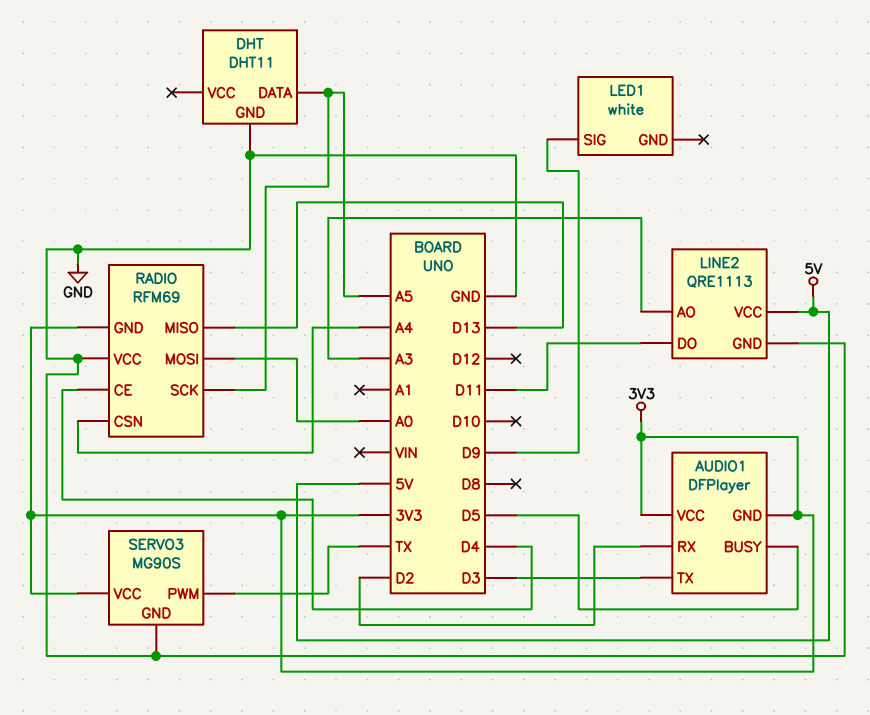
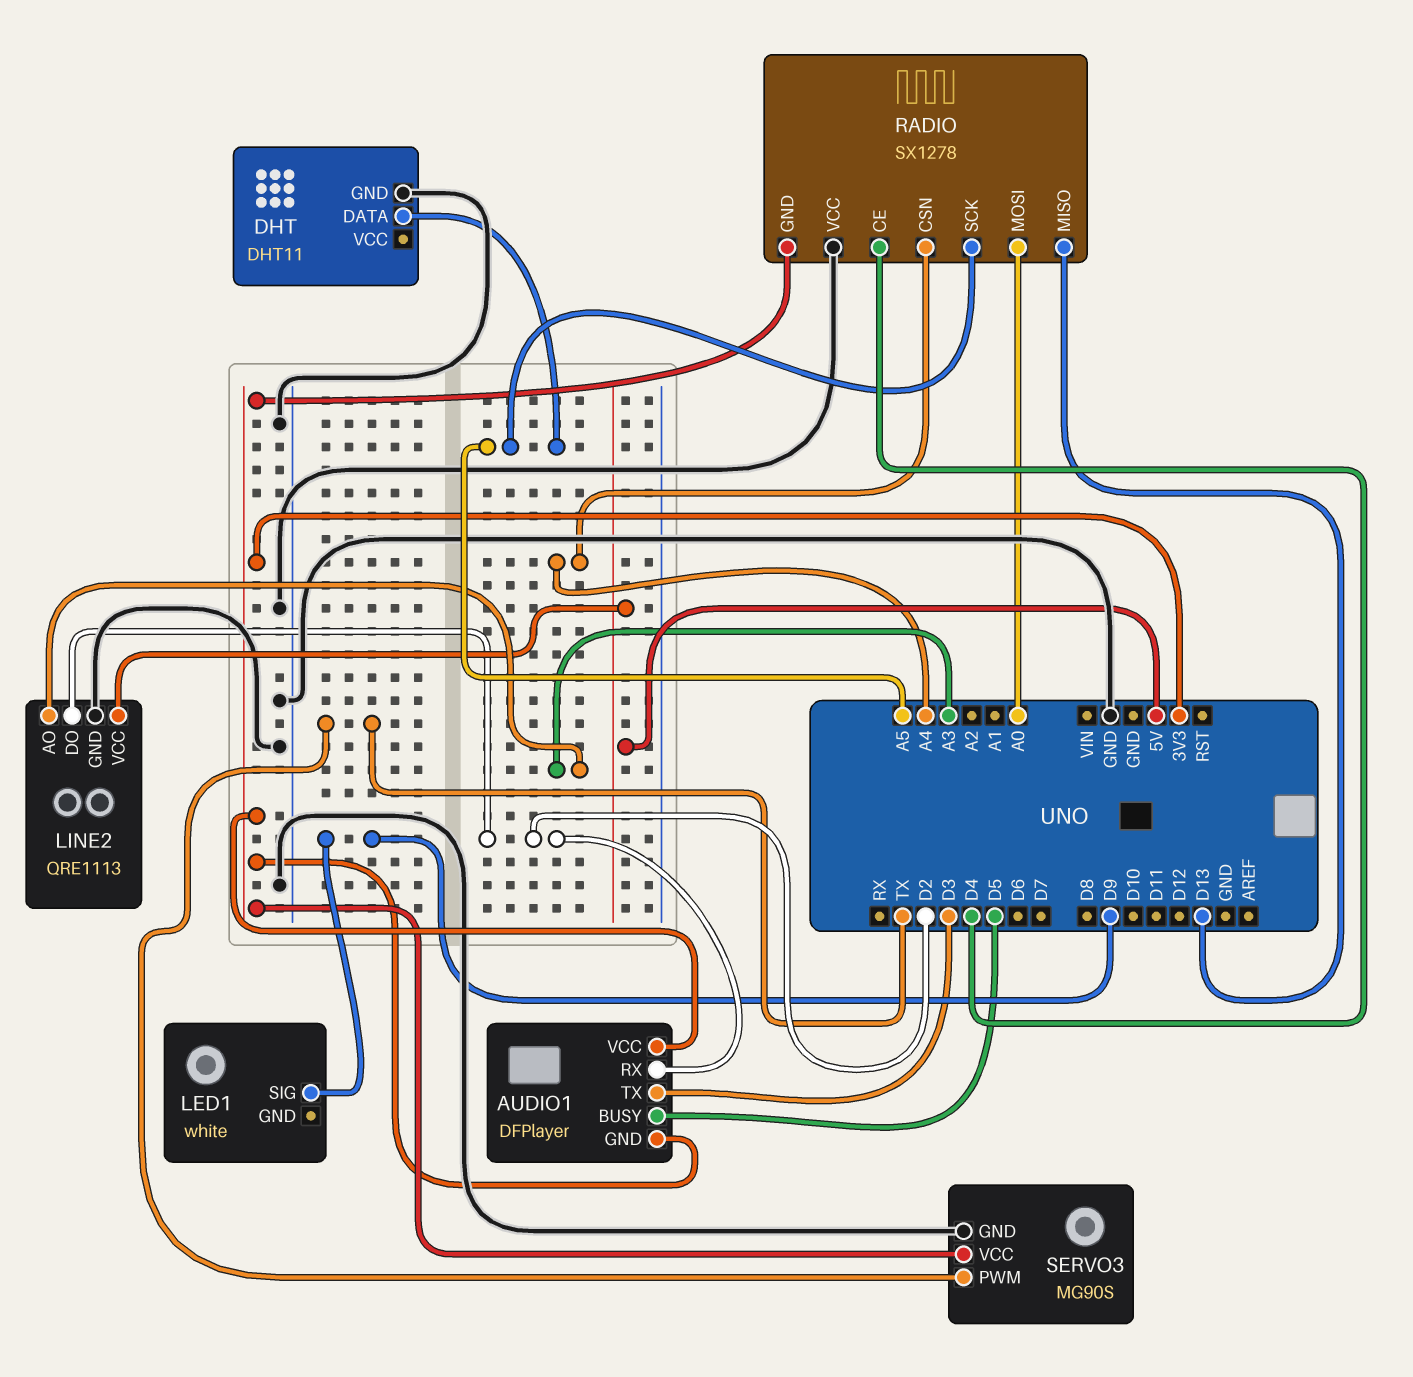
LINE2 pin DO: D11 -> D2
RADIO: RFM69 -> SX1278

